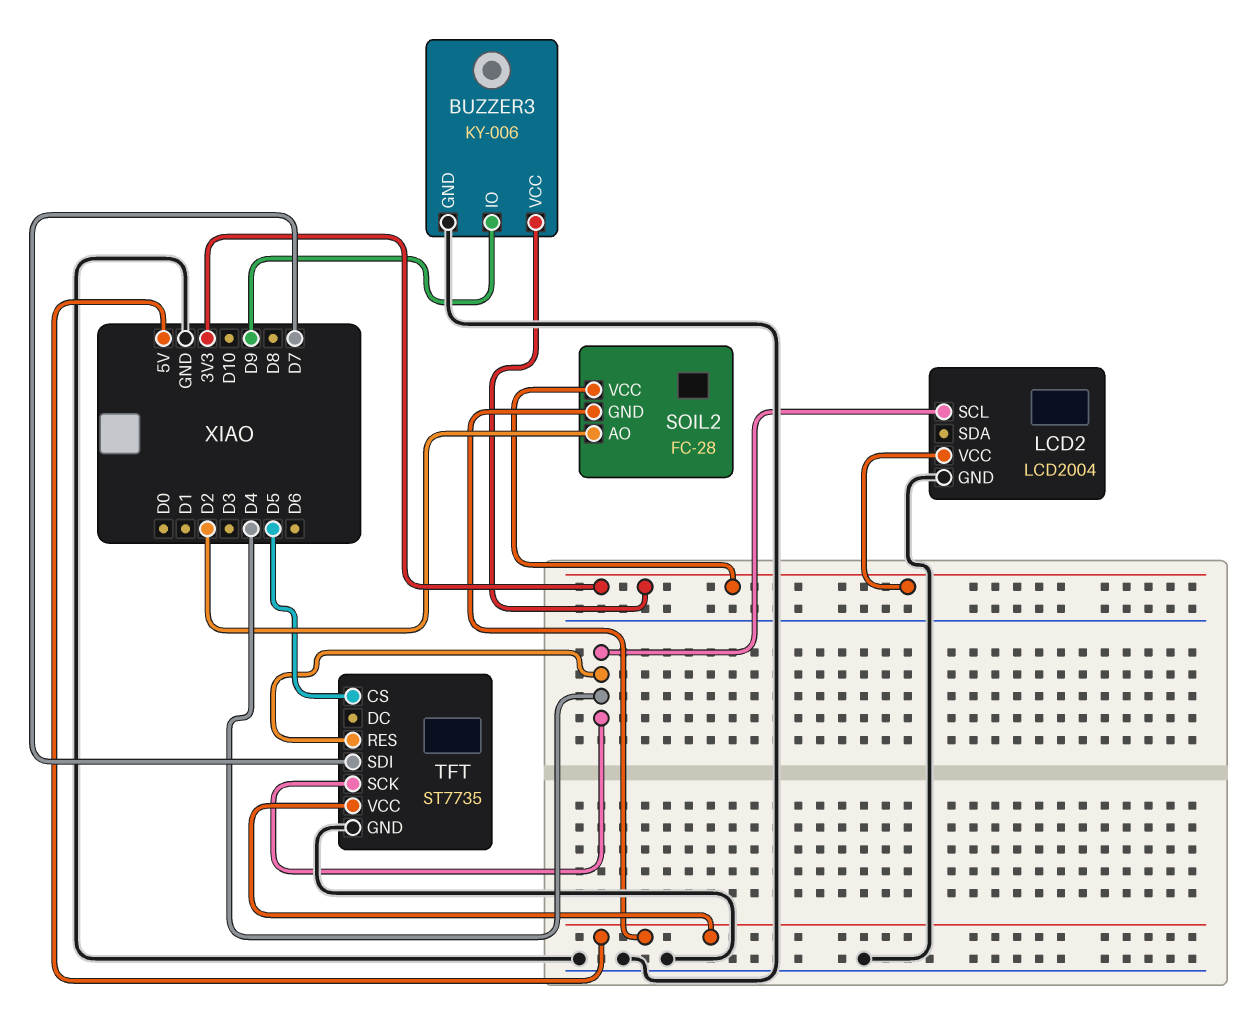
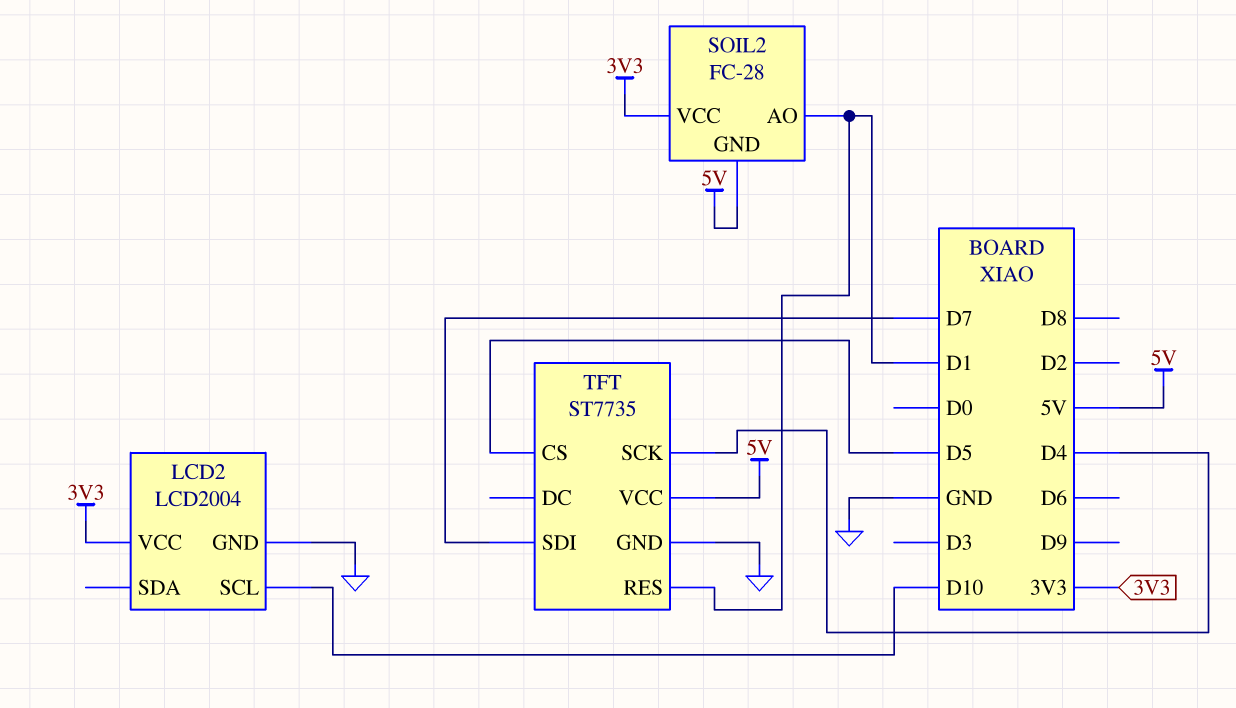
BUZZER3: KY-006 -> none
BUZZER3 pin GND: GND -> none
BUZZER3 pin IO: D9 -> none
BUZZER3 pin VCC: 3V3 -> none
LCD2 pin SCL: D4 -> D10
SOIL2 pin AO: D2 -> D1
TFT pin RES: D4 -> D1

